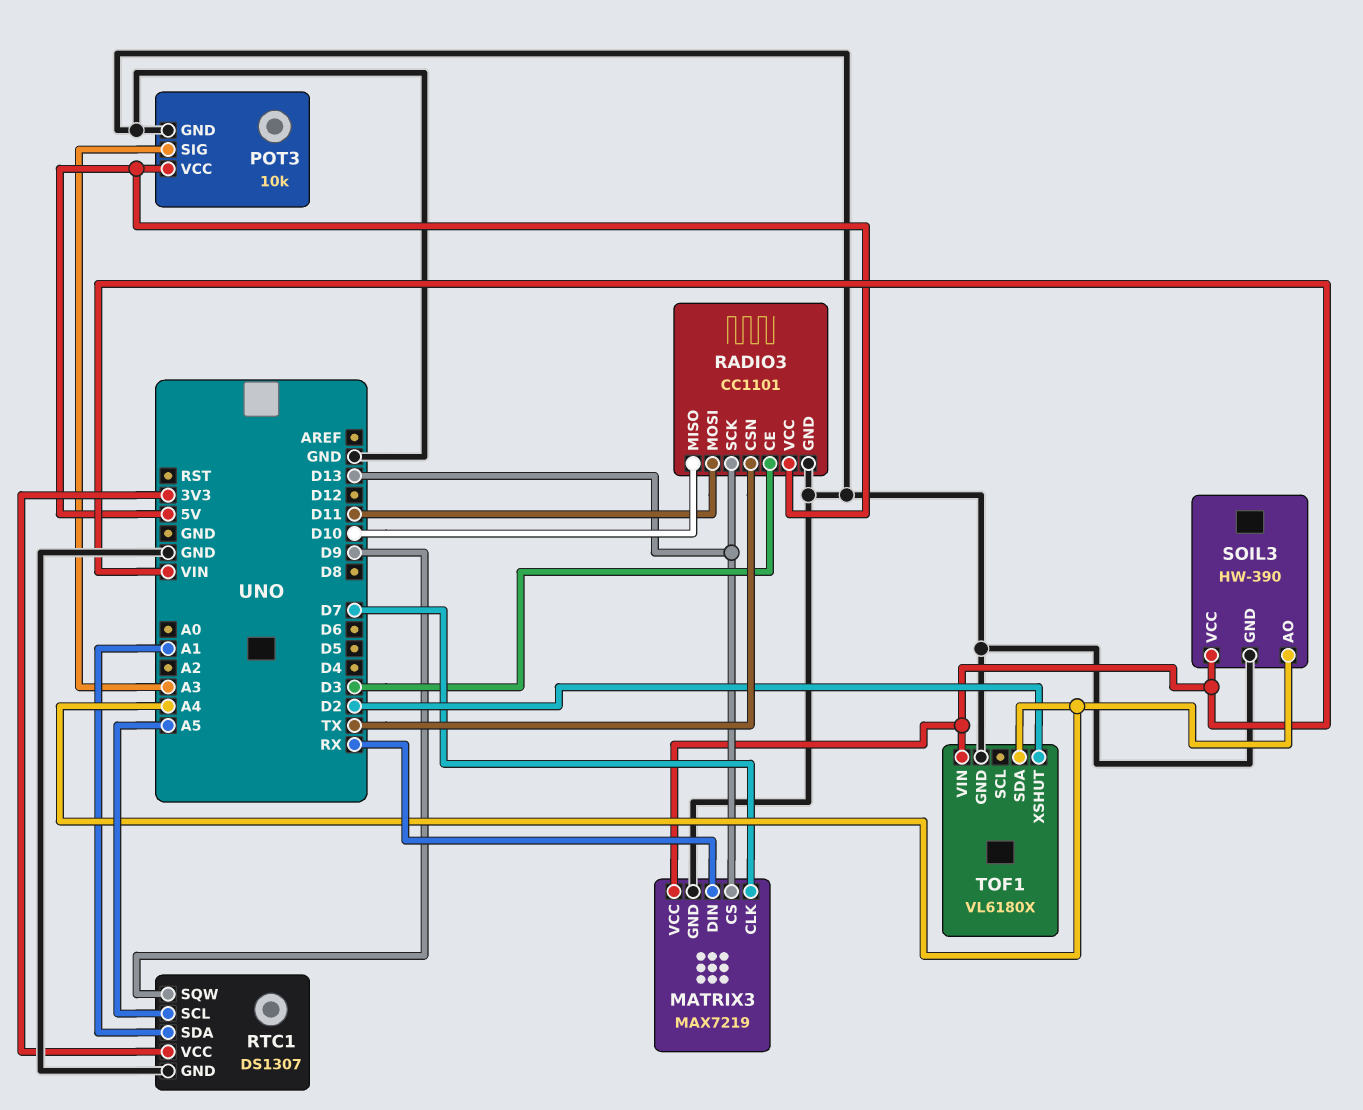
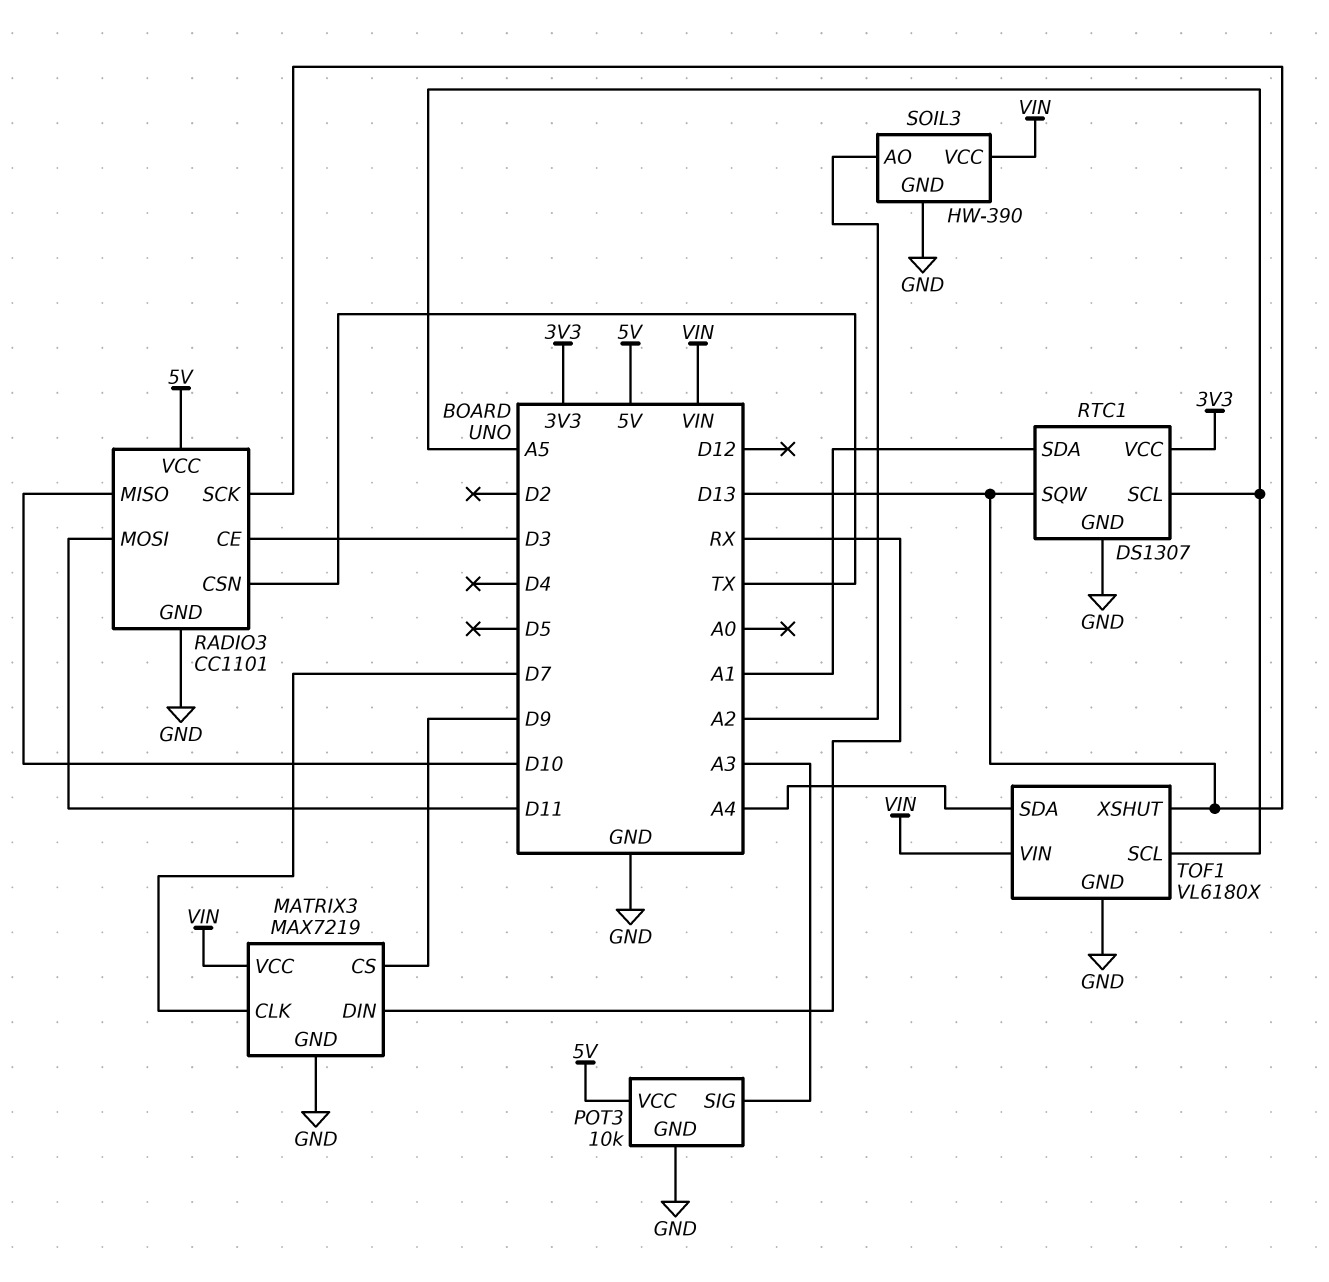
MATRIX3 pin CS: D13 -> D9
RTC1 pin SQW: D9 -> D13
SOIL3 pin AO: A4 -> A2
TOF1 pin SCL: none -> A5
TOF1 pin XSHUT: D2 -> D13

